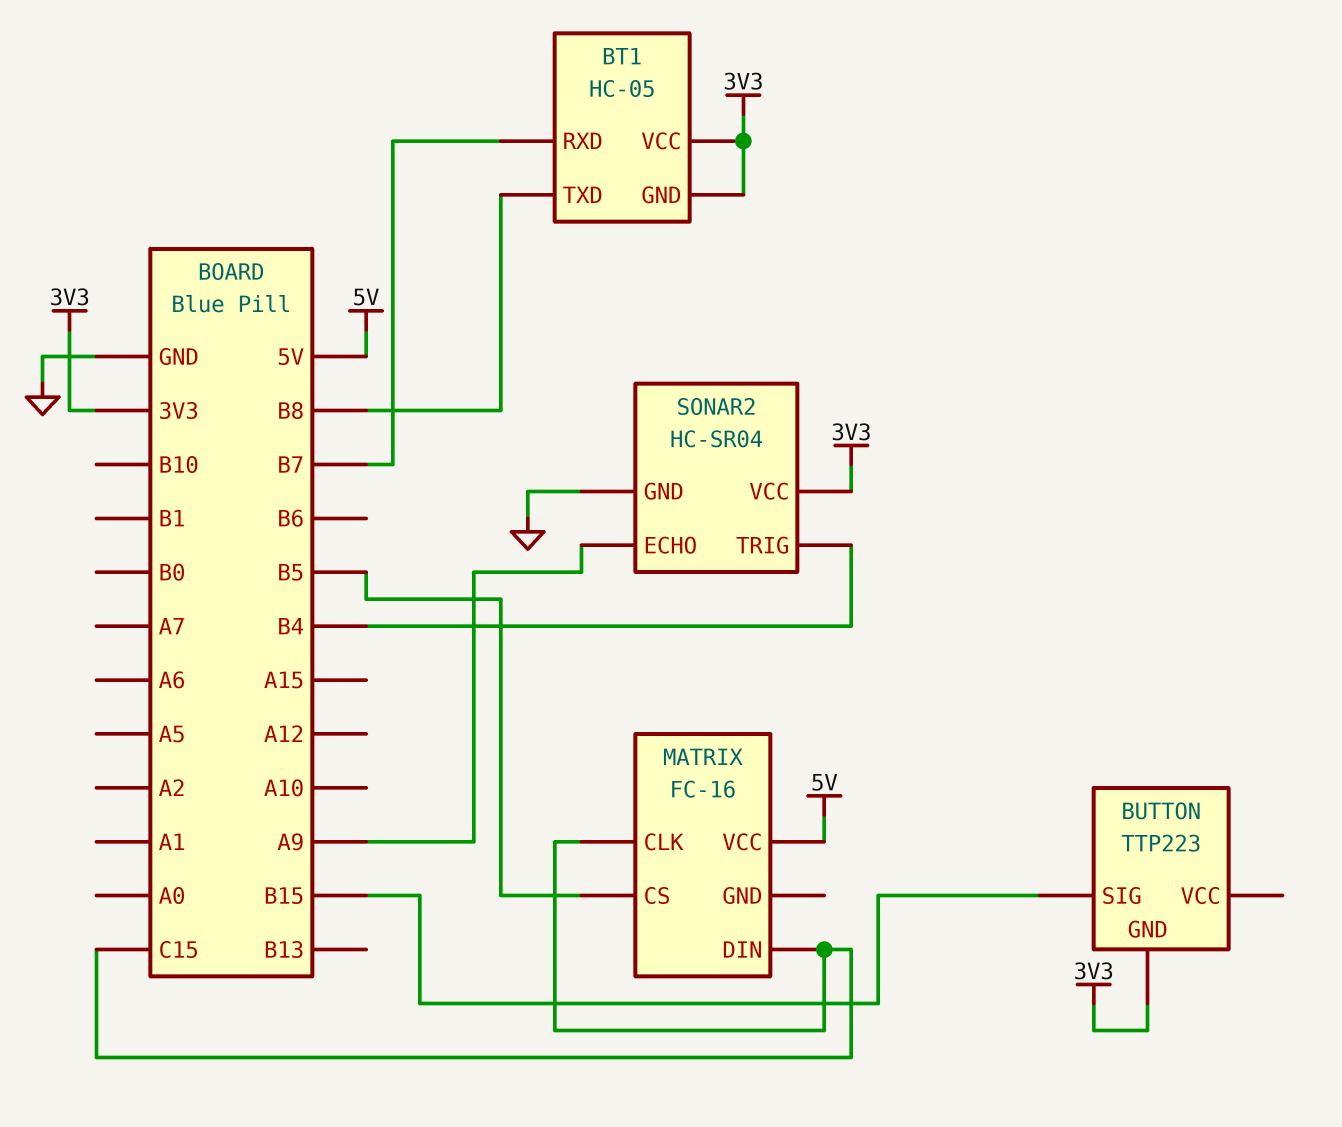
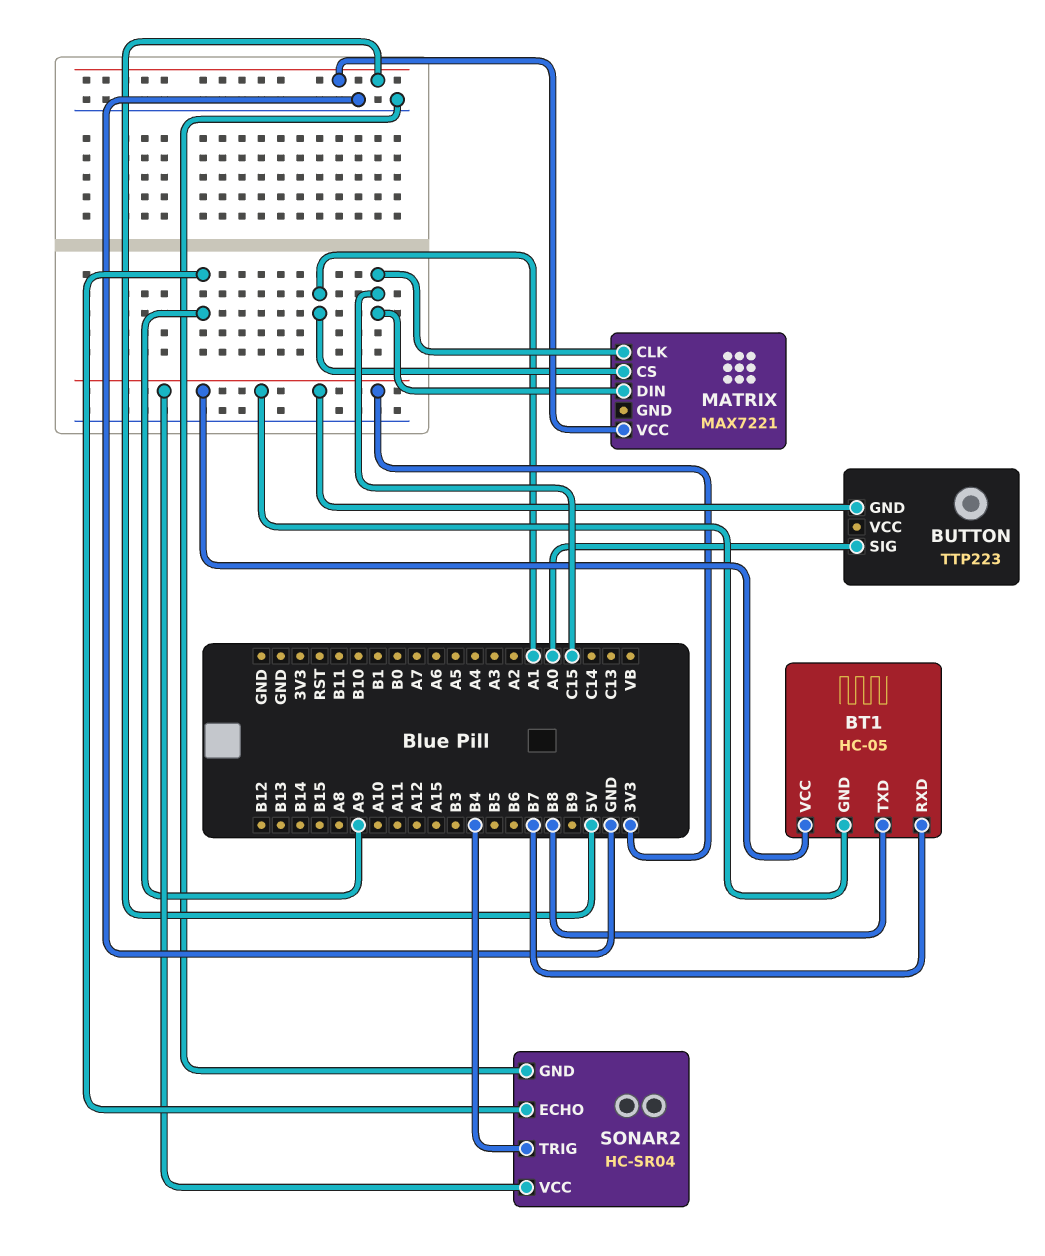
BUTTON pin SIG: B15 -> A0
MATRIX: FC-16 -> MAX7221
MATRIX pin CS: B5 -> A1

